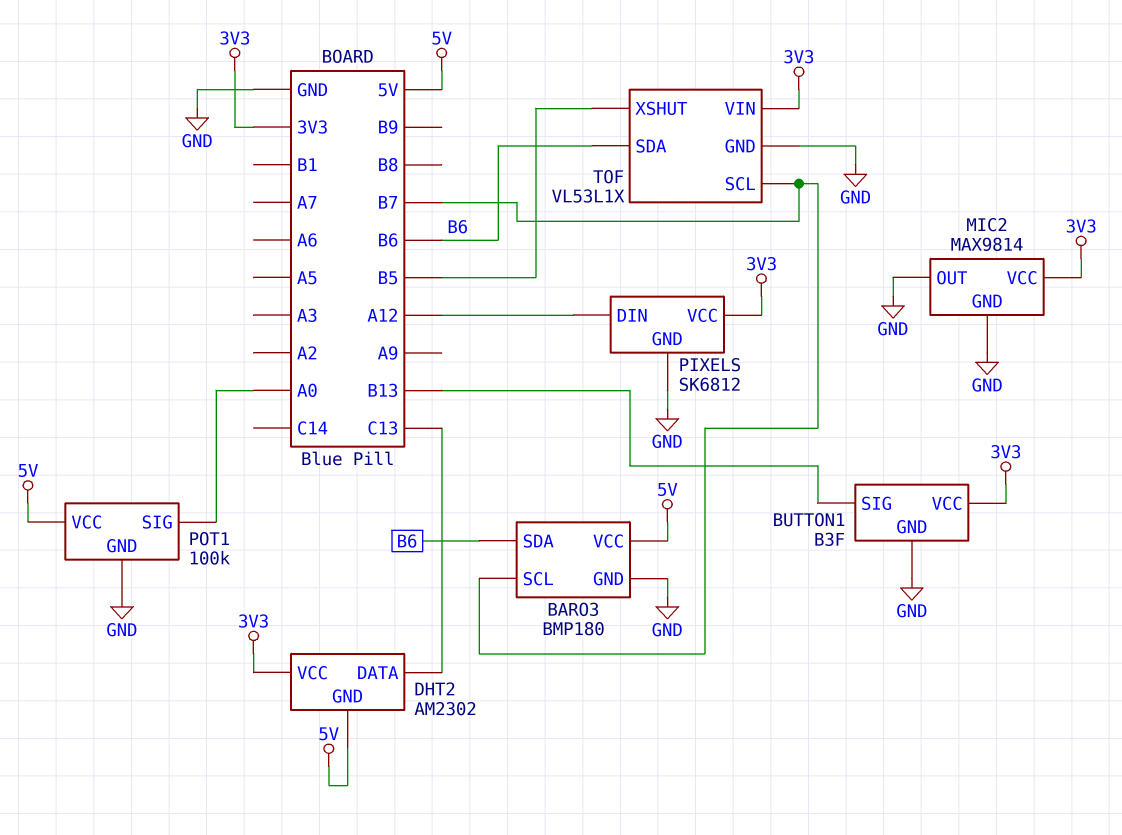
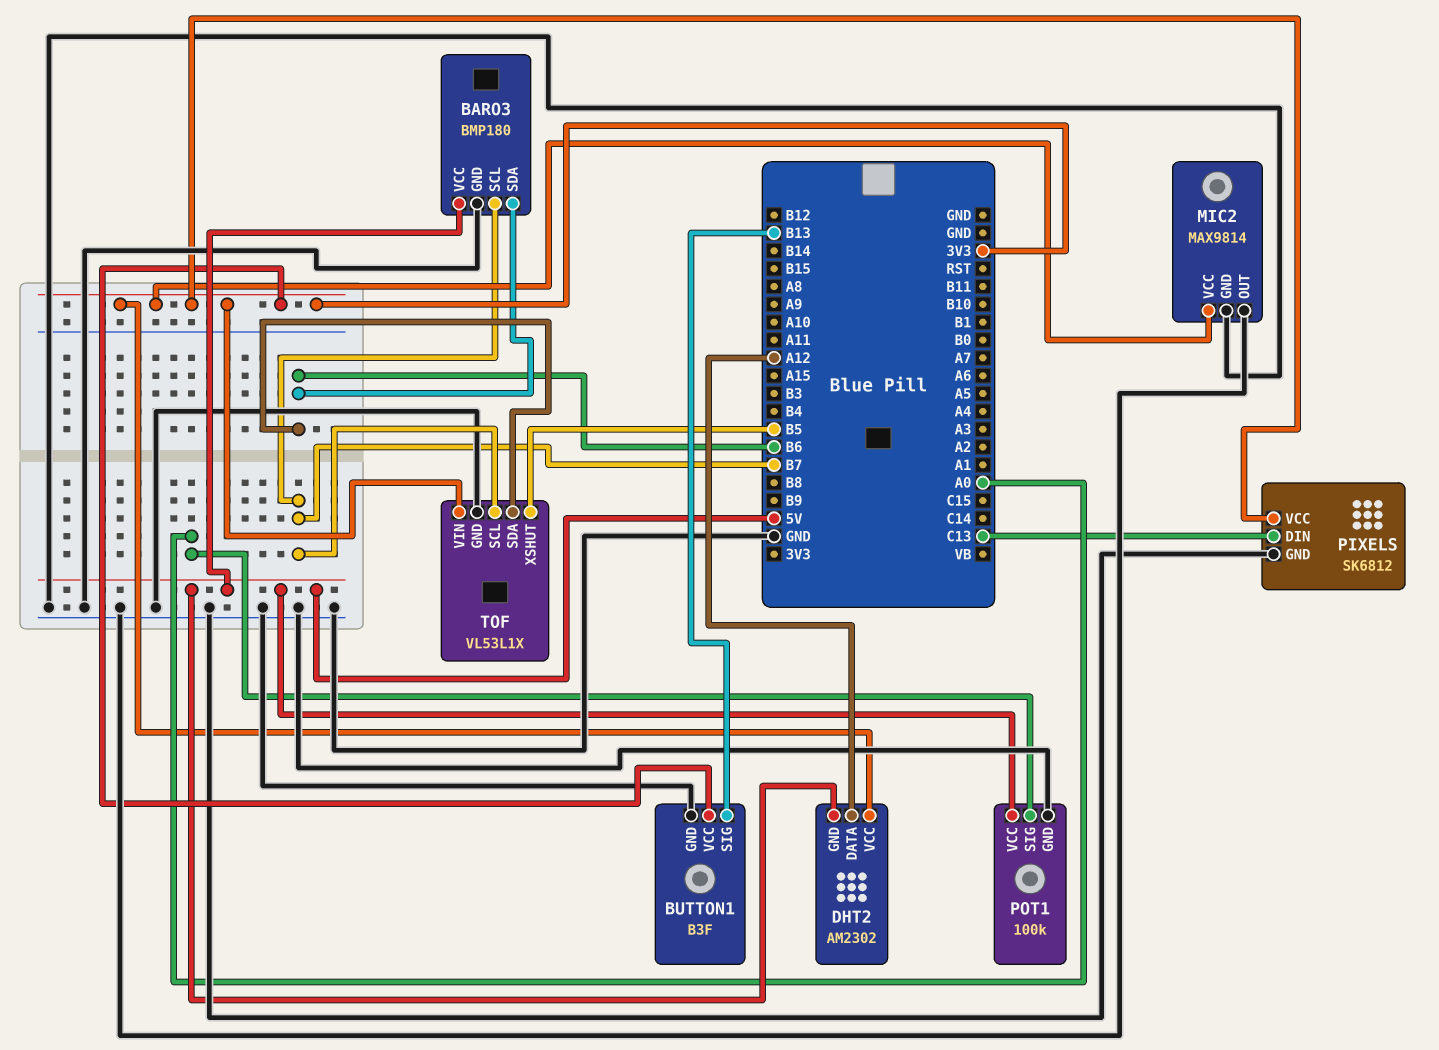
DHT2 pin DATA: C13 -> A12
PIXELS pin DIN: A12 -> C13

